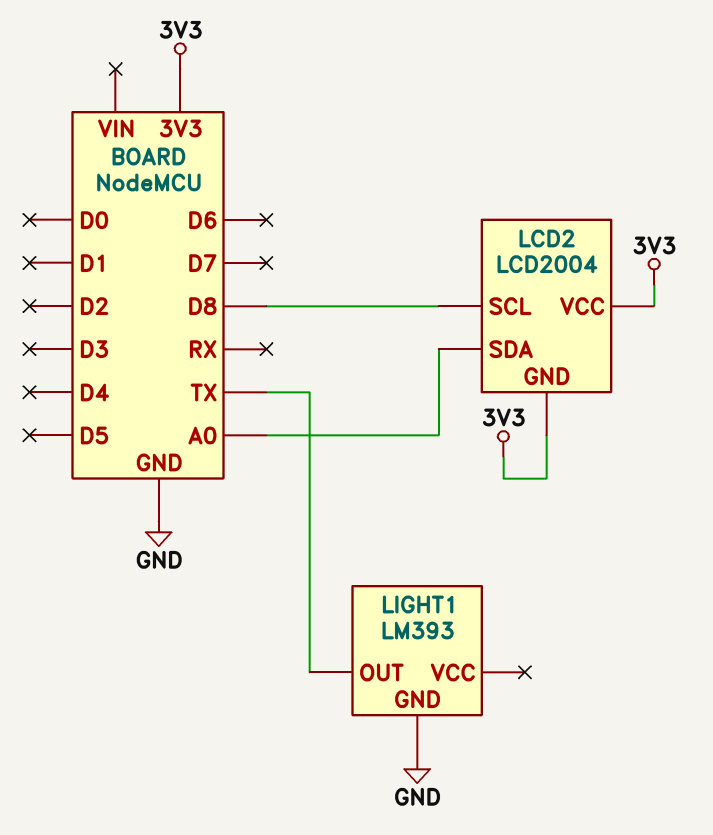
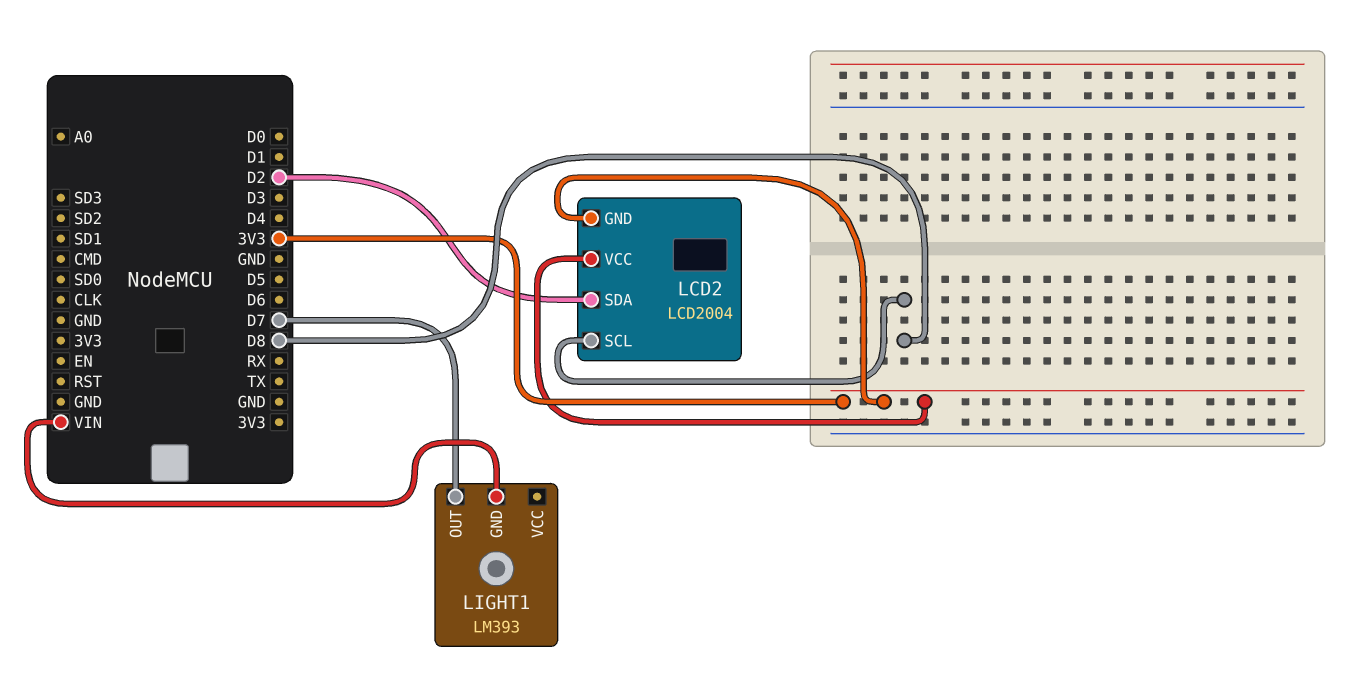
LCD2 pin SDA: A0 -> D2
LIGHT1 pin GND: GND -> VIN
LIGHT1 pin OUT: TX -> D7

